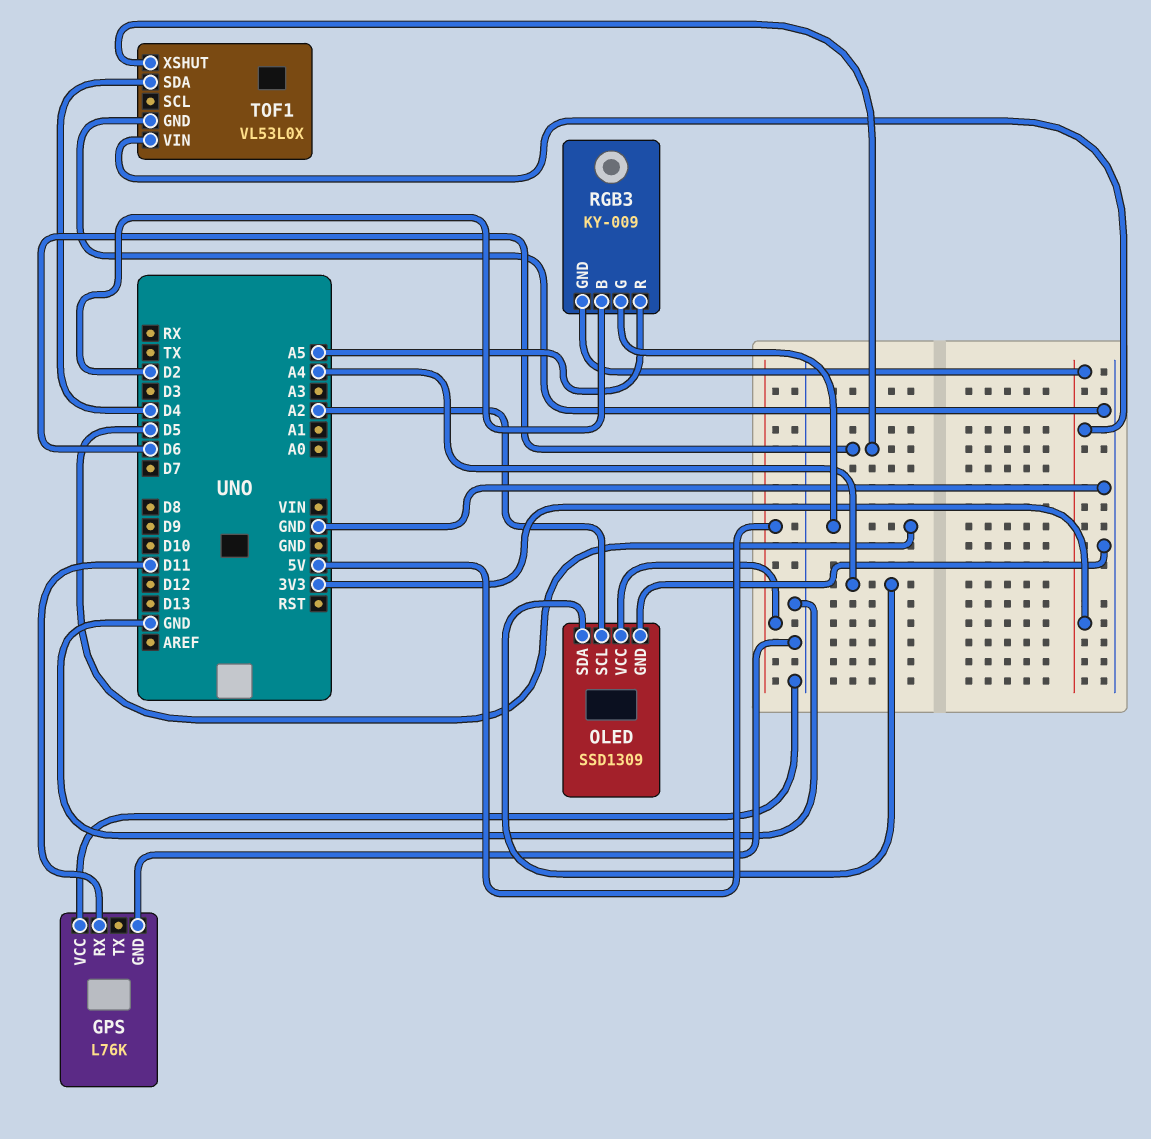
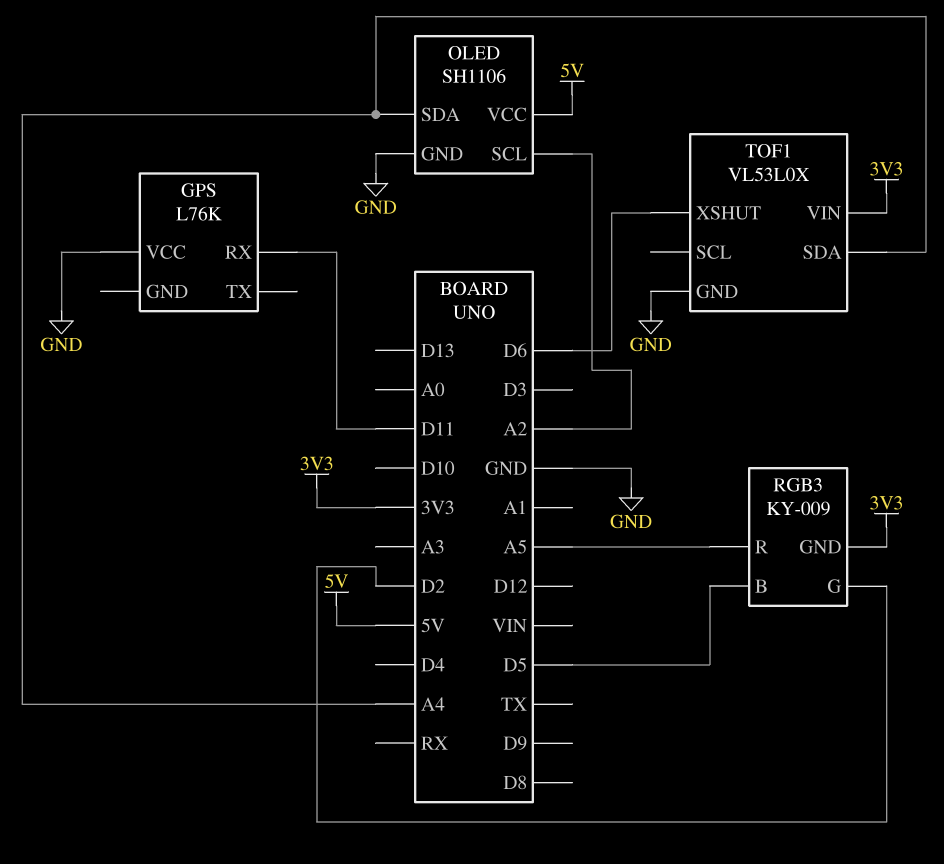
GPS pin GND: GND -> none
OLED: SSD1309 -> SH1106
RGB3 pin B: D2 -> D5
RGB3 pin G: D5 -> D2
TOF1 pin SDA: D4 -> A4

